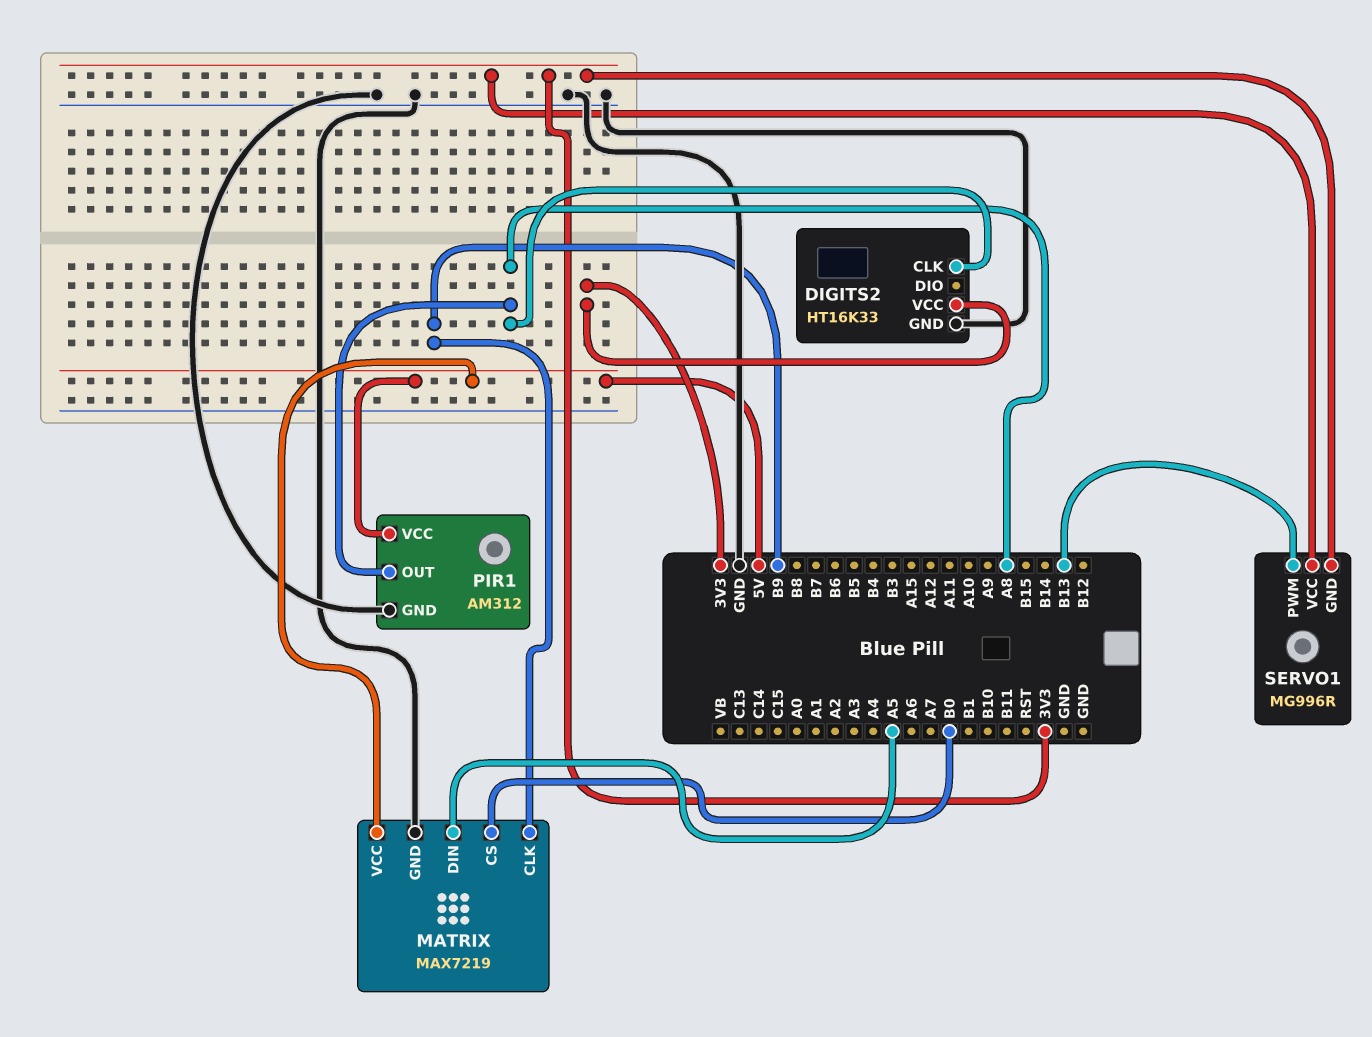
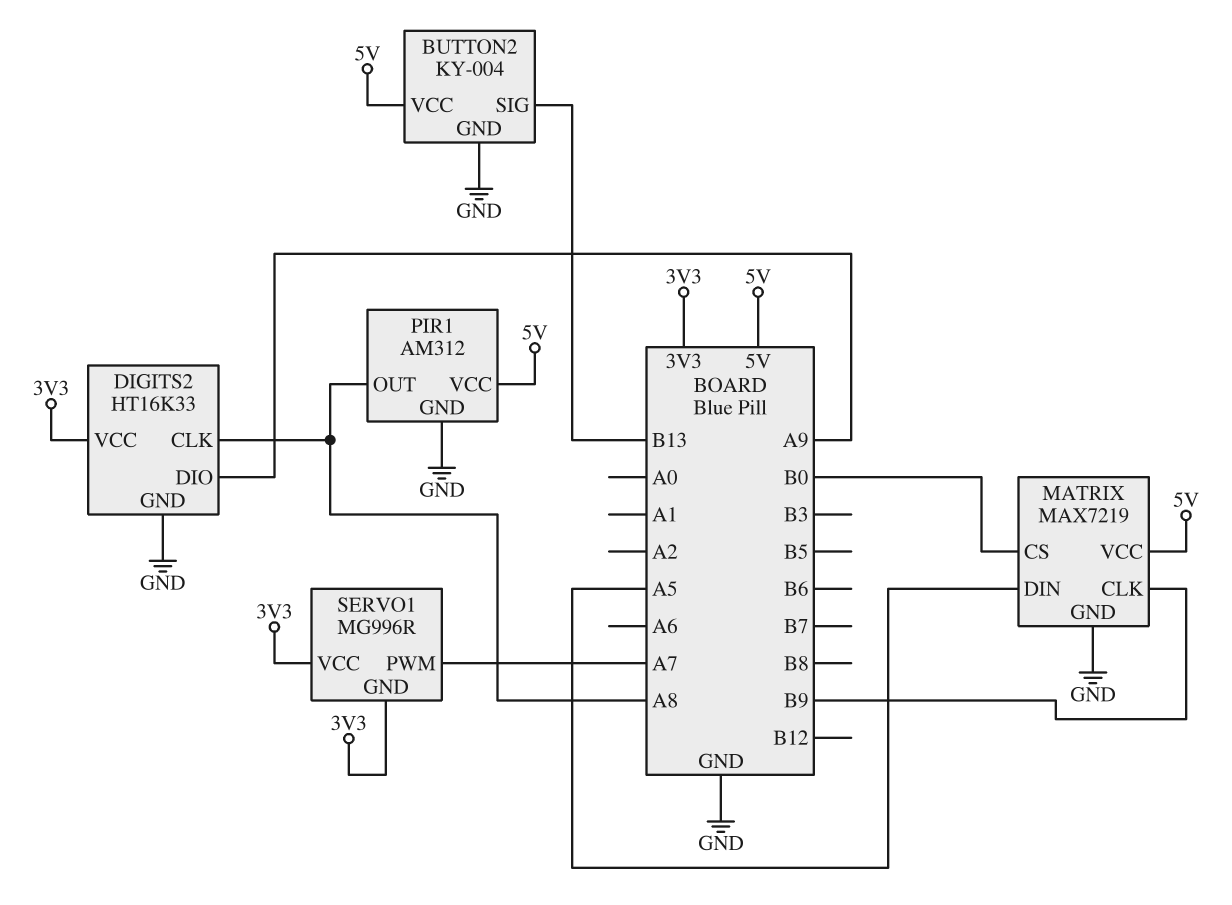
BUTTON2: none -> KY-004
BUTTON2 pin GND: none -> GND
BUTTON2 pin SIG: none -> B13
BUTTON2 pin VCC: none -> 5V
DIGITS2 pin DIO: none -> A9
SERVO1 pin PWM: B13 -> A7

